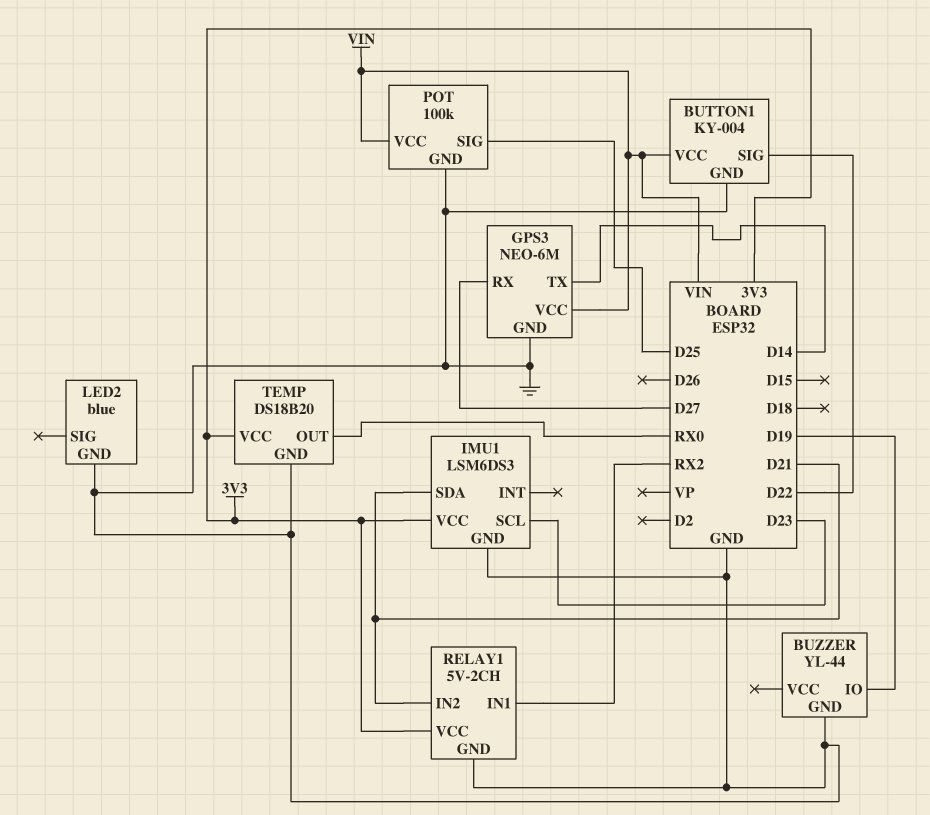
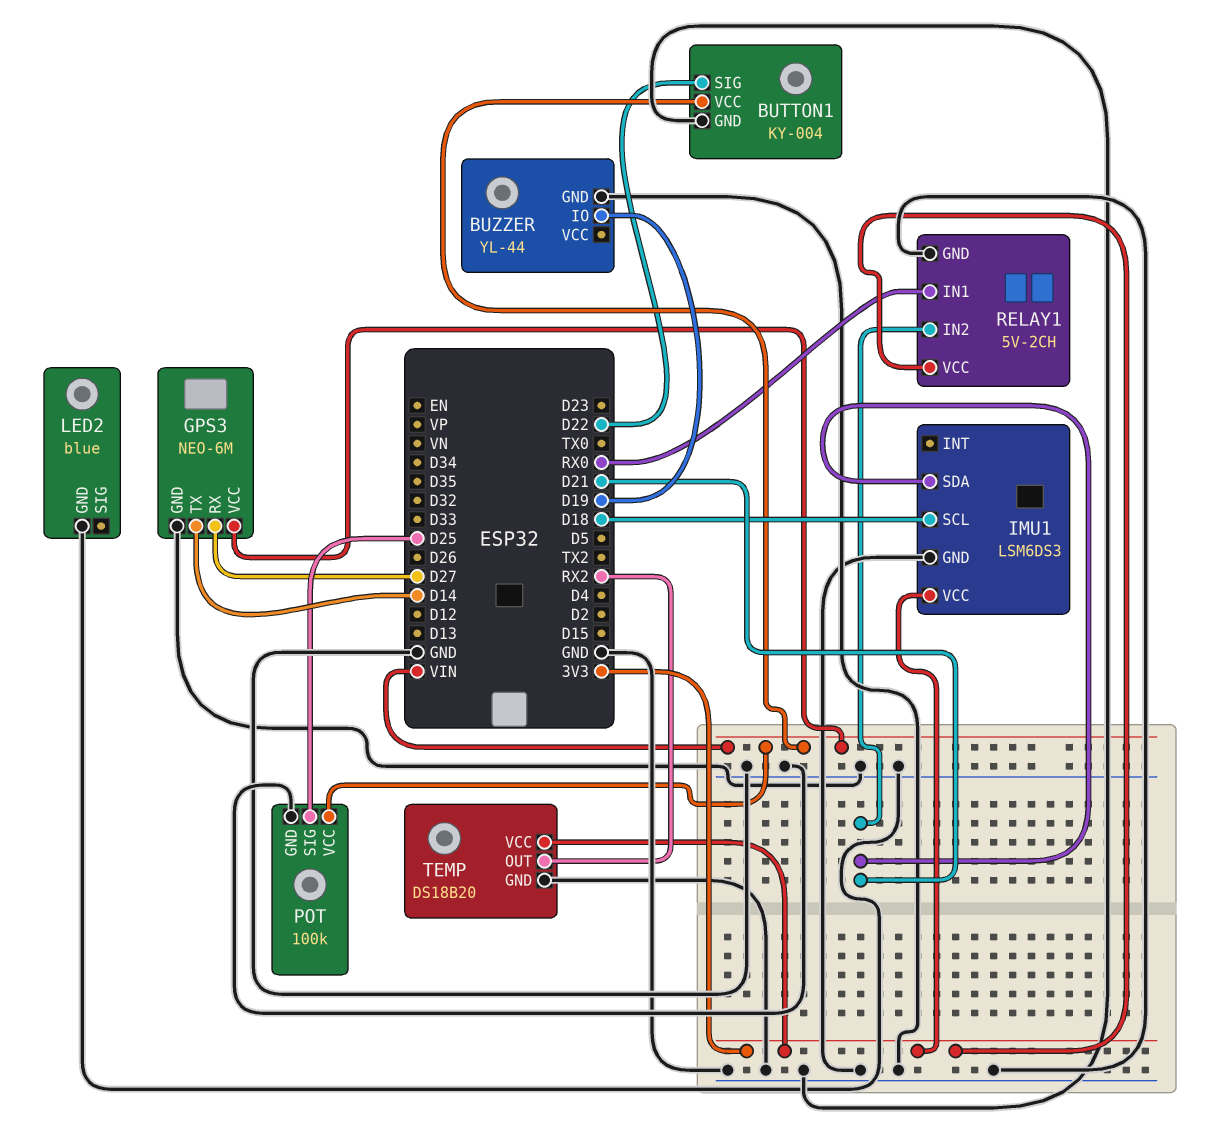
IMU1 pin SCL: D23 -> D18
RELAY1 pin IN1: RX2 -> RX0
TEMP pin OUT: RX0 -> RX2

